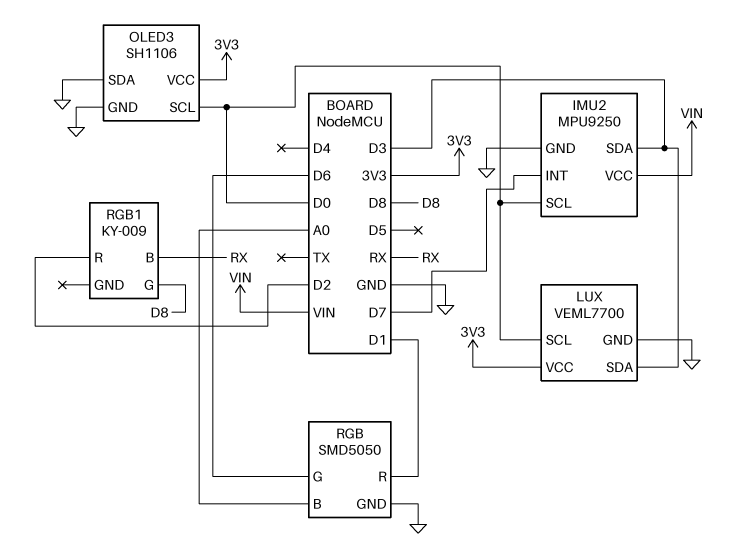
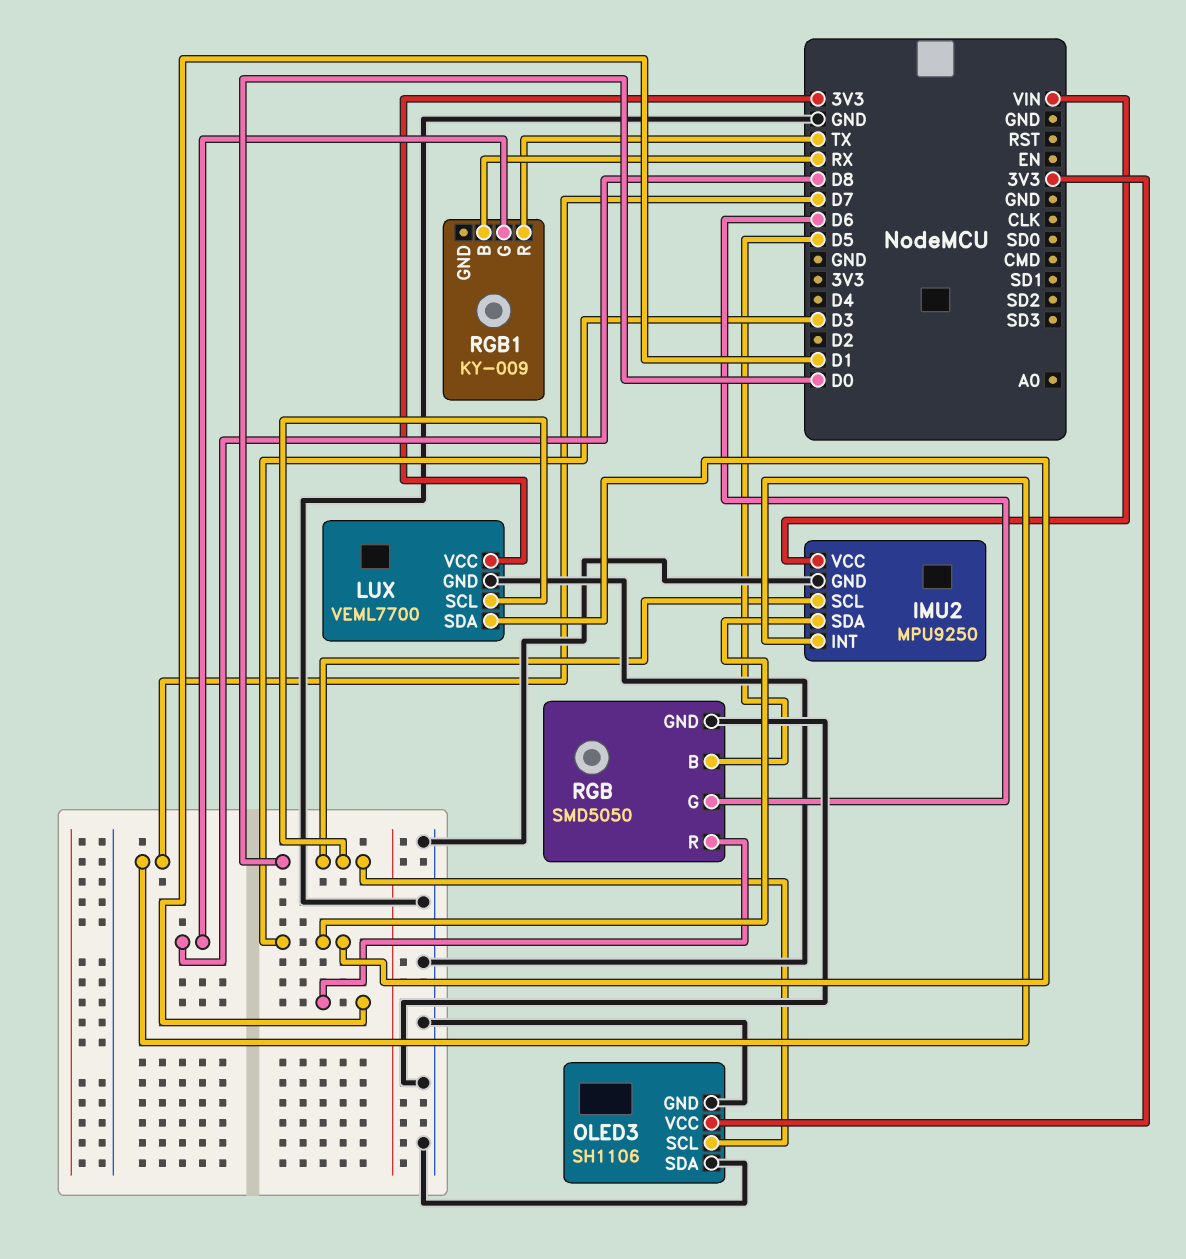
RGB pin B: A0 -> D5
RGB1 pin R: D2 -> TX

